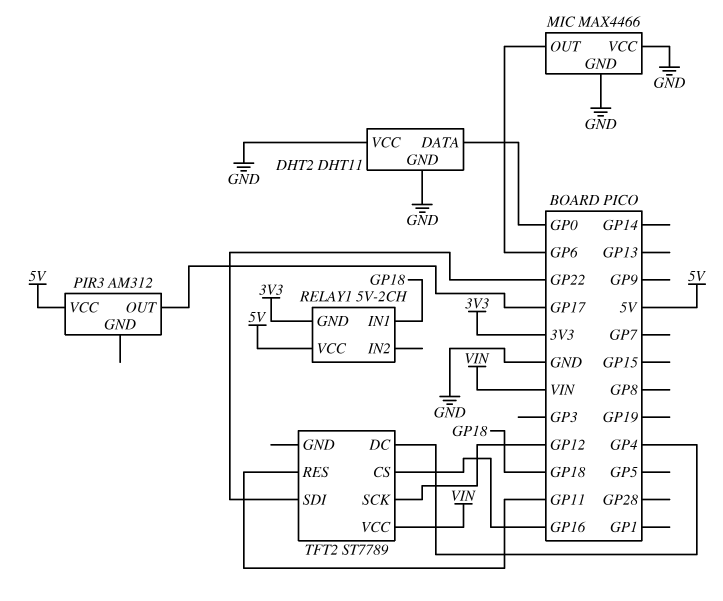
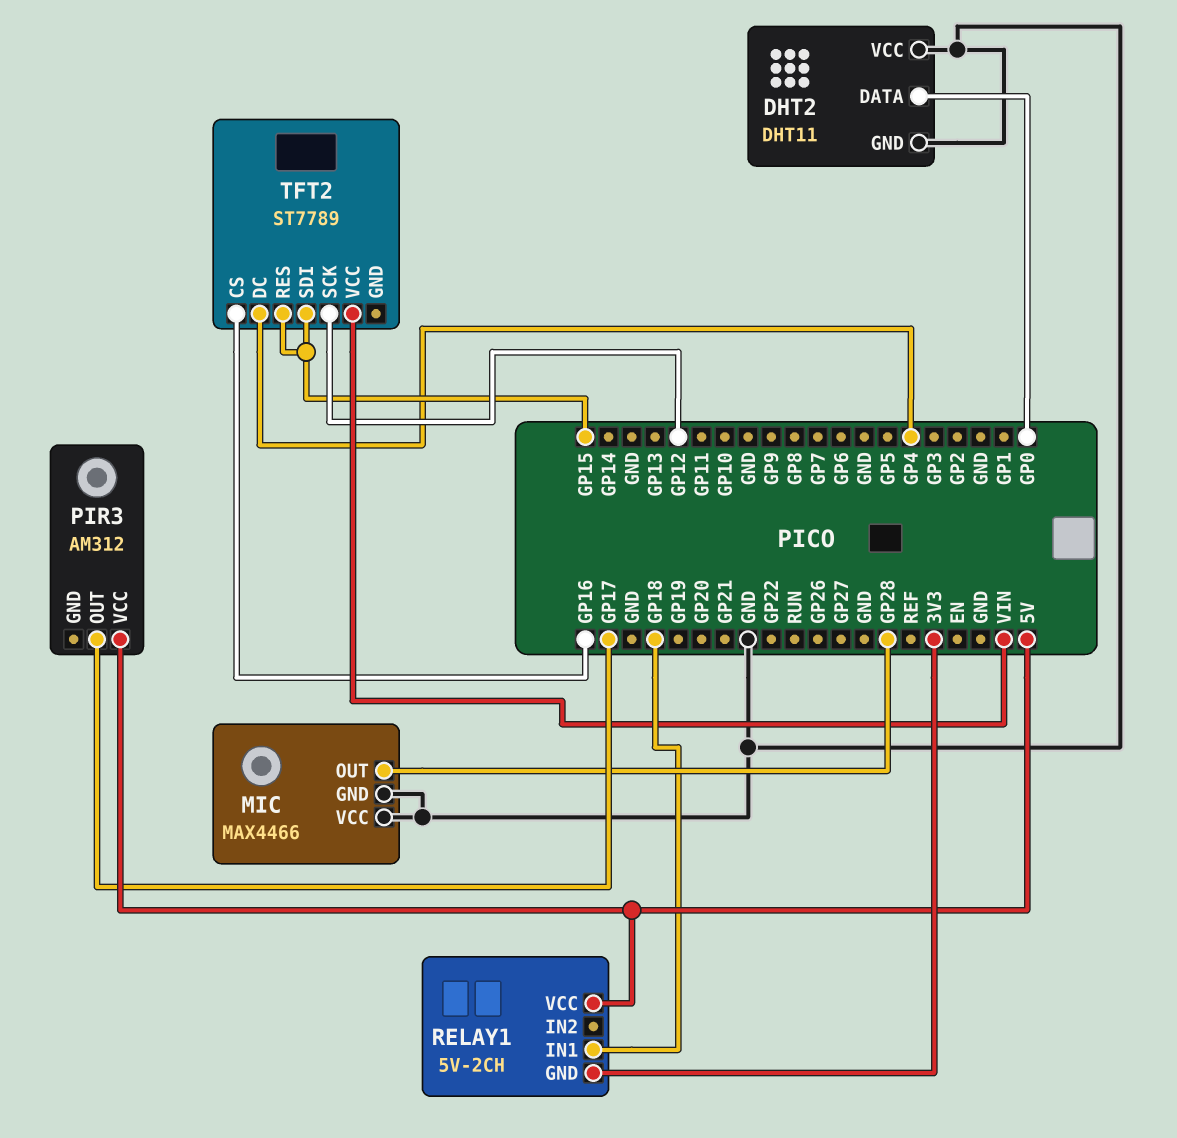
MIC pin OUT: GP6 -> GP28
TFT2 pin RES: GP11 -> GP15
TFT2 pin SDI: GP22 -> GP15

